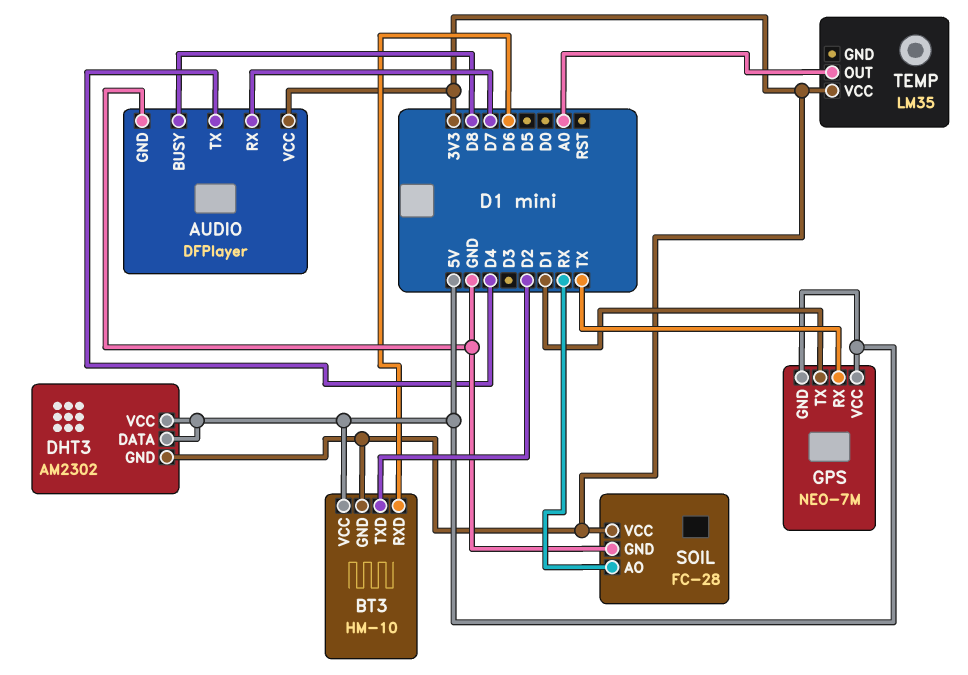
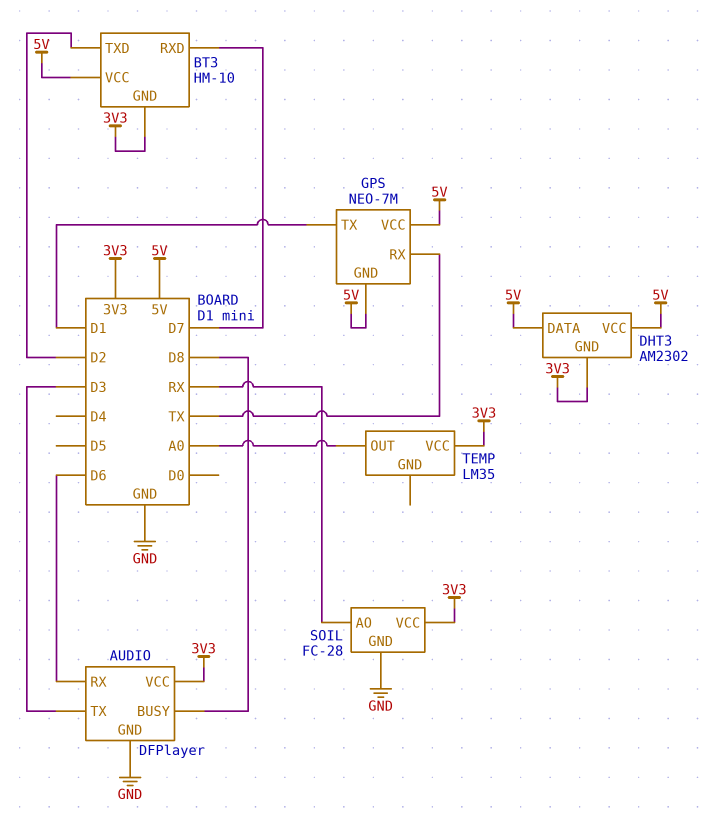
AUDIO pin RX: D7 -> D6
AUDIO pin TX: D4 -> D3
BT3 pin RXD: D6 -> D7

